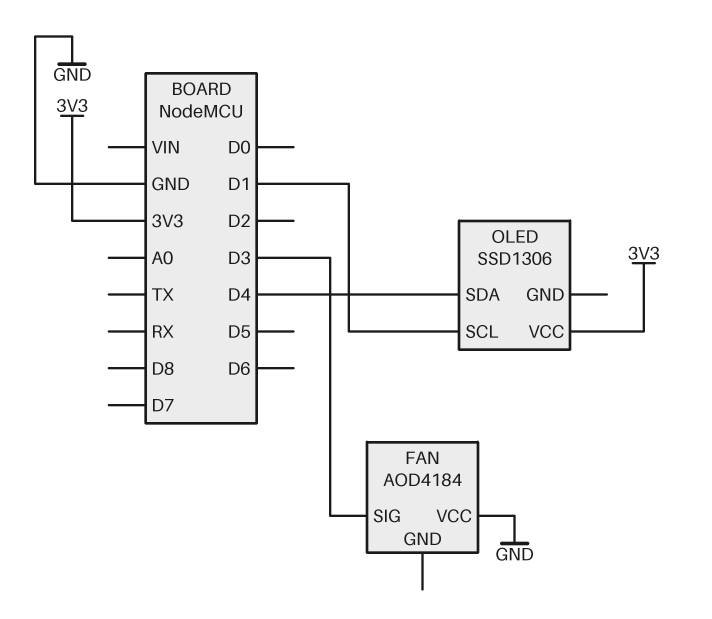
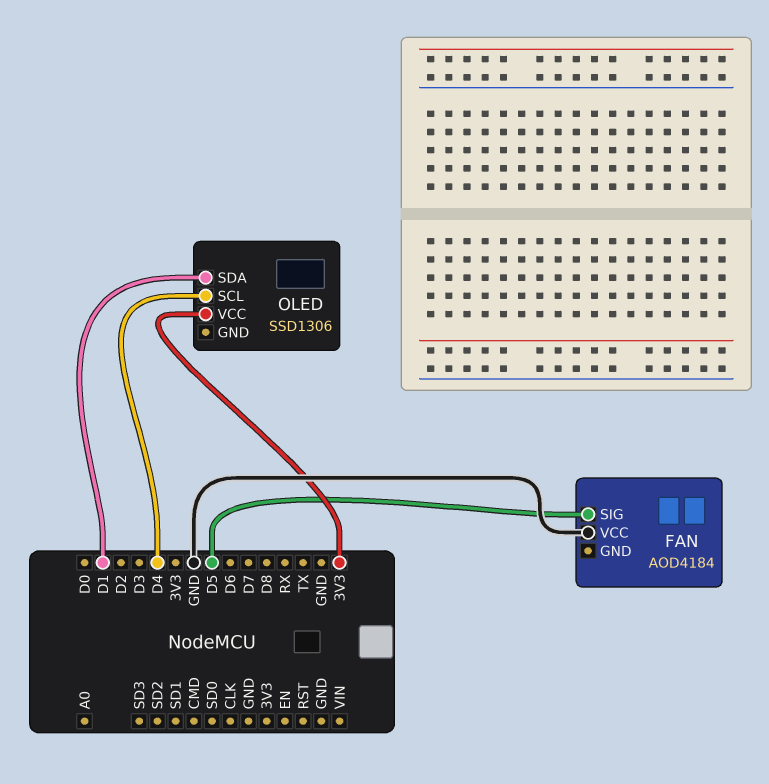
FAN pin SIG: D3 -> D5
OLED pin SCL: D1 -> D4
OLED pin SDA: D4 -> D1

